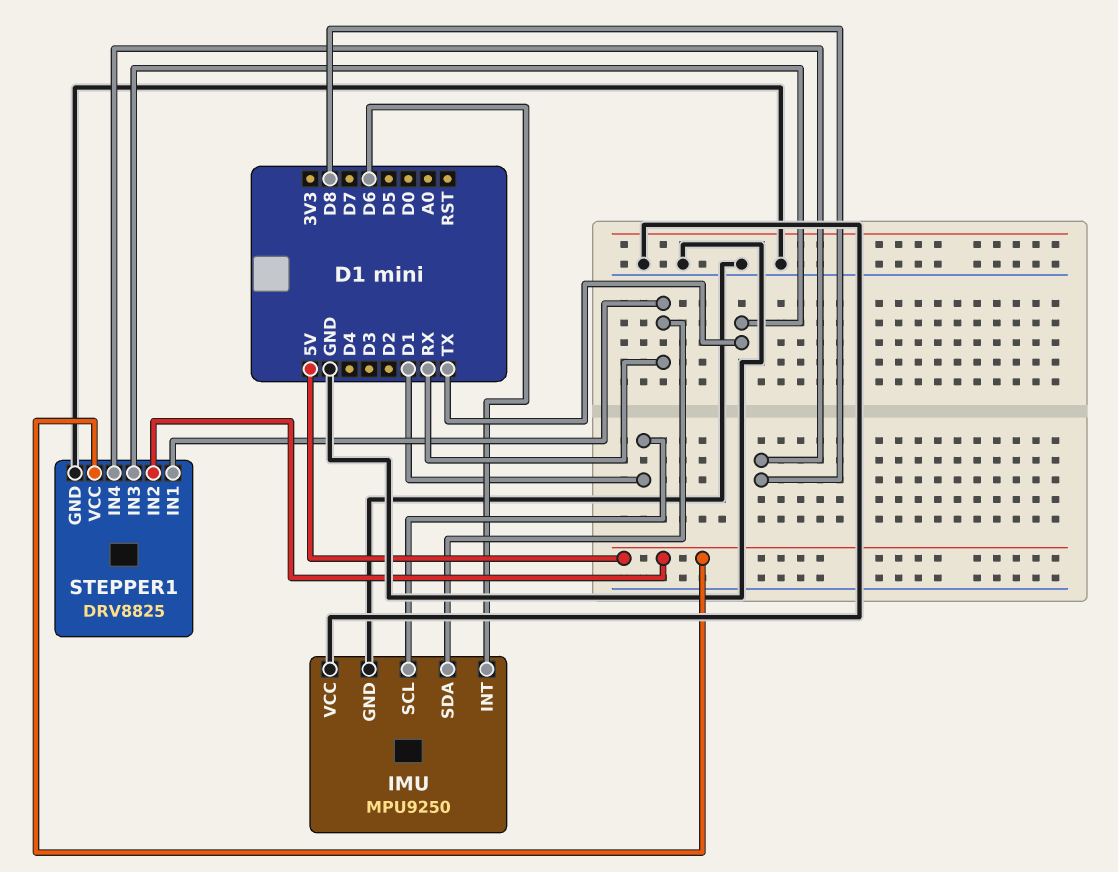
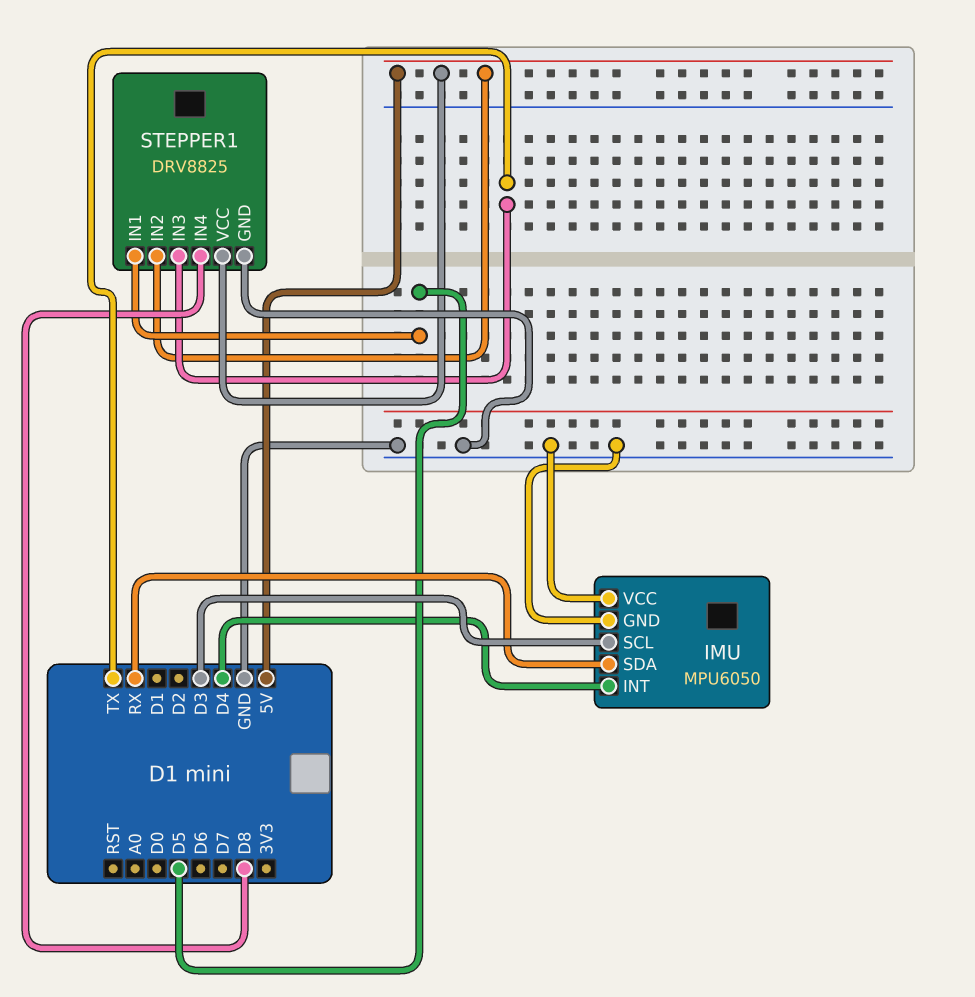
IMU: MPU9250 -> MPU6050
IMU pin INT: D6 -> D4
IMU pin SCL: D1 -> D3
STEPPER1 pin IN1: RX -> D5

